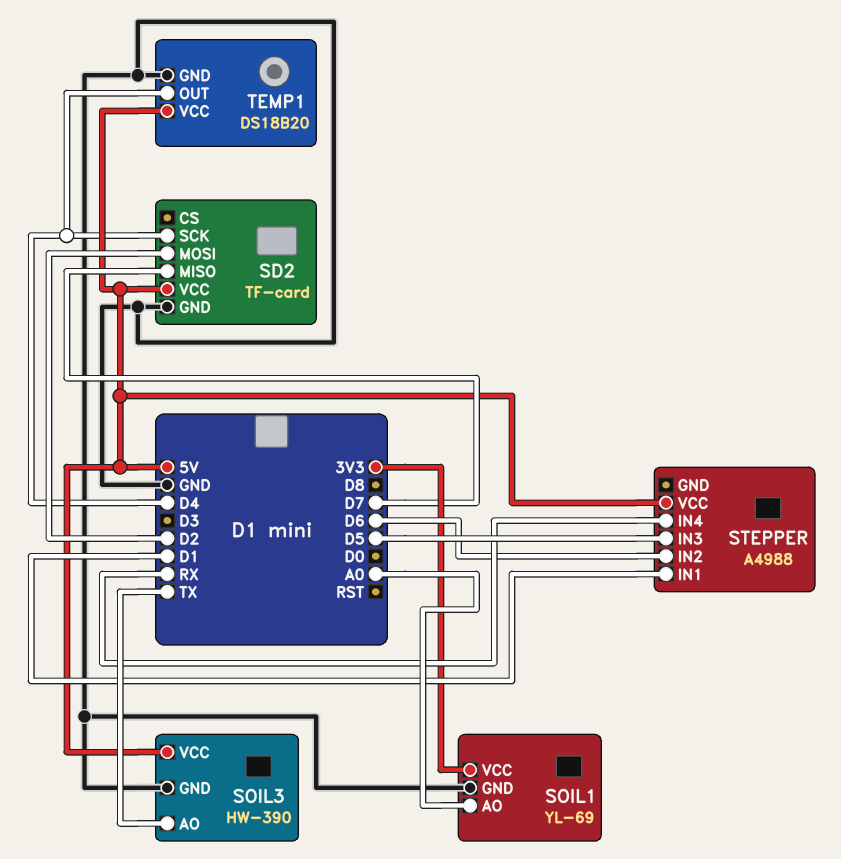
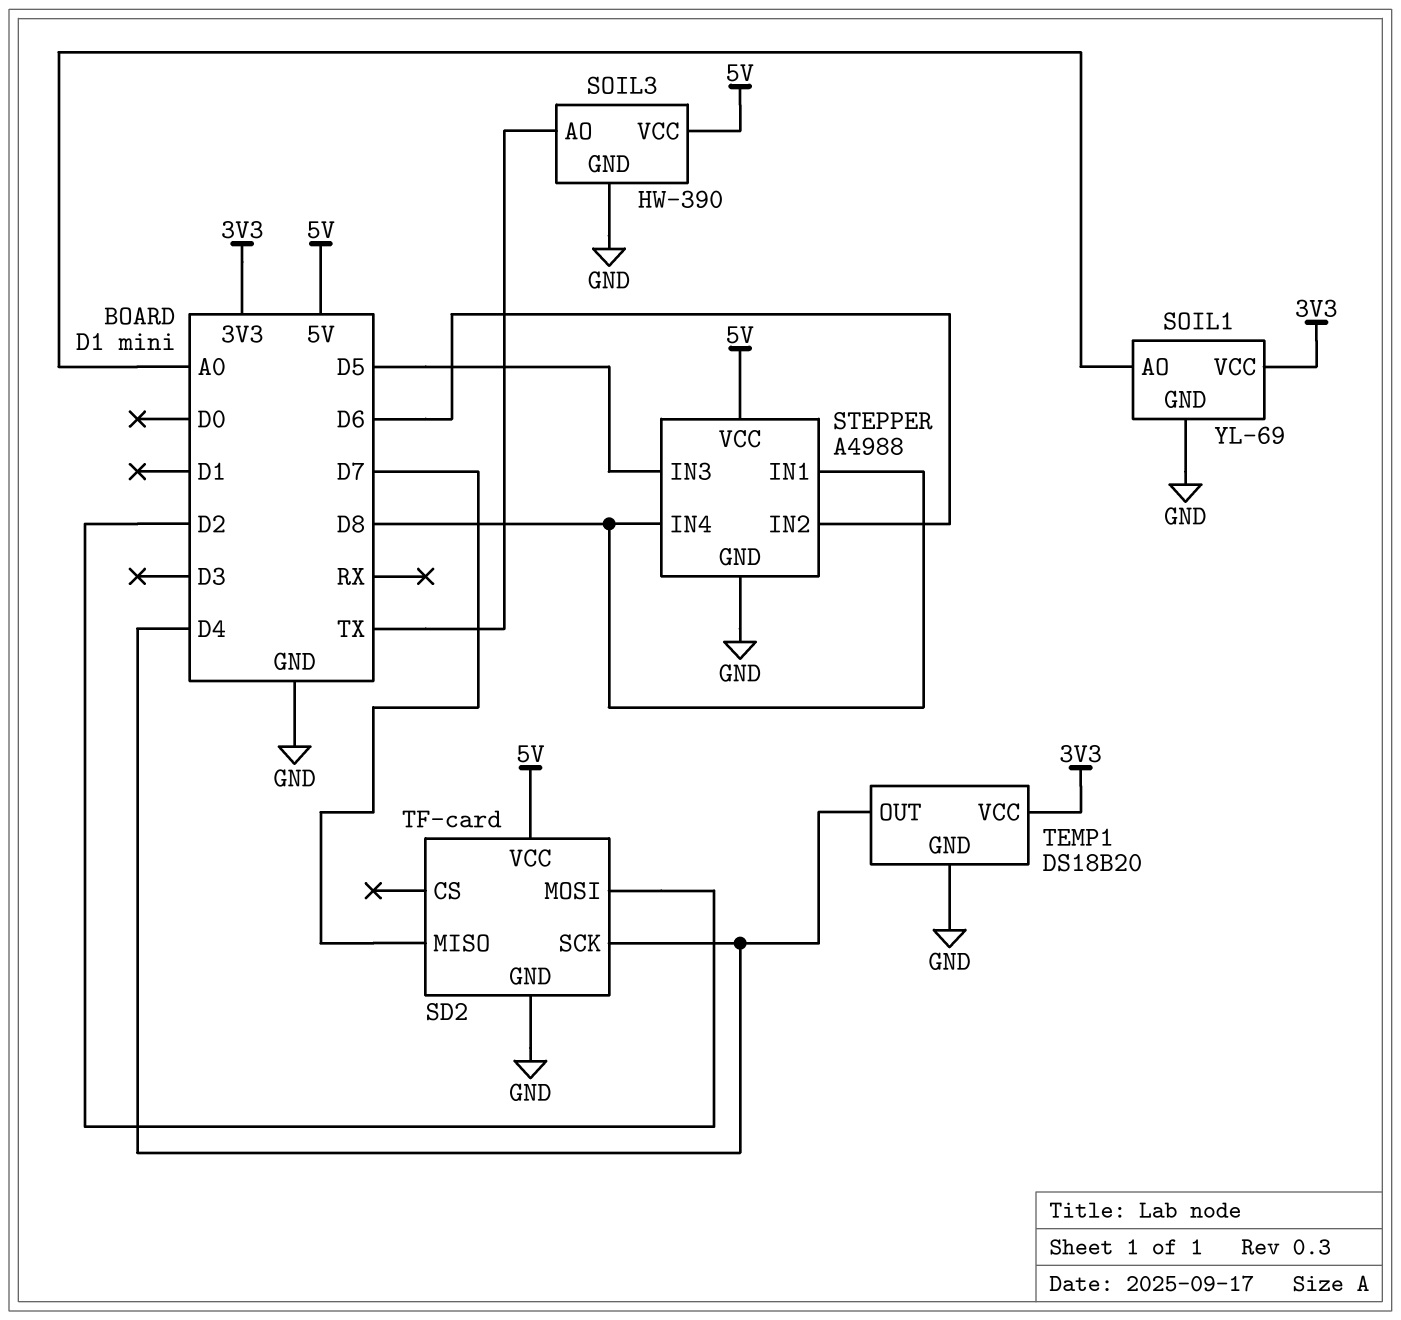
STEPPER pin GND: none -> GND
STEPPER pin IN1: D1 -> D8
STEPPER pin IN4: RX -> D8
TEMP1 pin VCC: 5V -> 3V3

